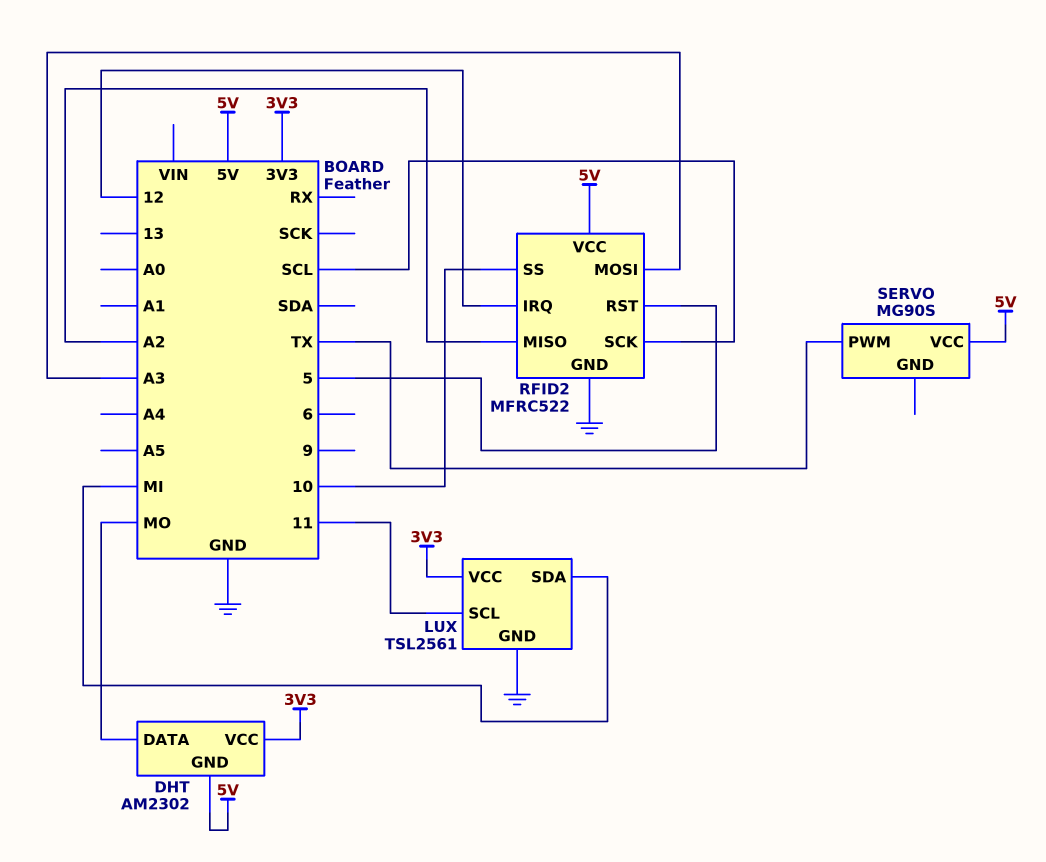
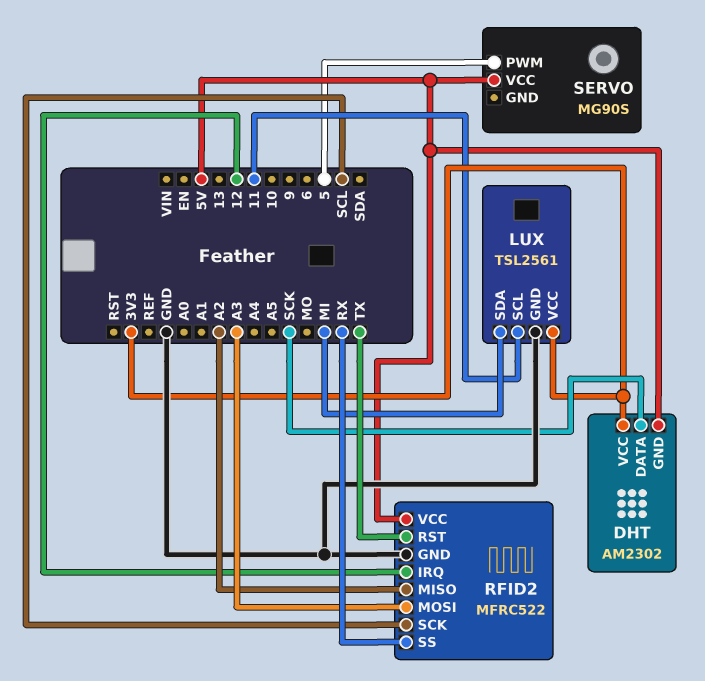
DHT pin DATA: MO -> SCK
RFID2 pin RST: 5 -> TX
RFID2 pin SS: 10 -> RX
SERVO pin PWM: TX -> 5

